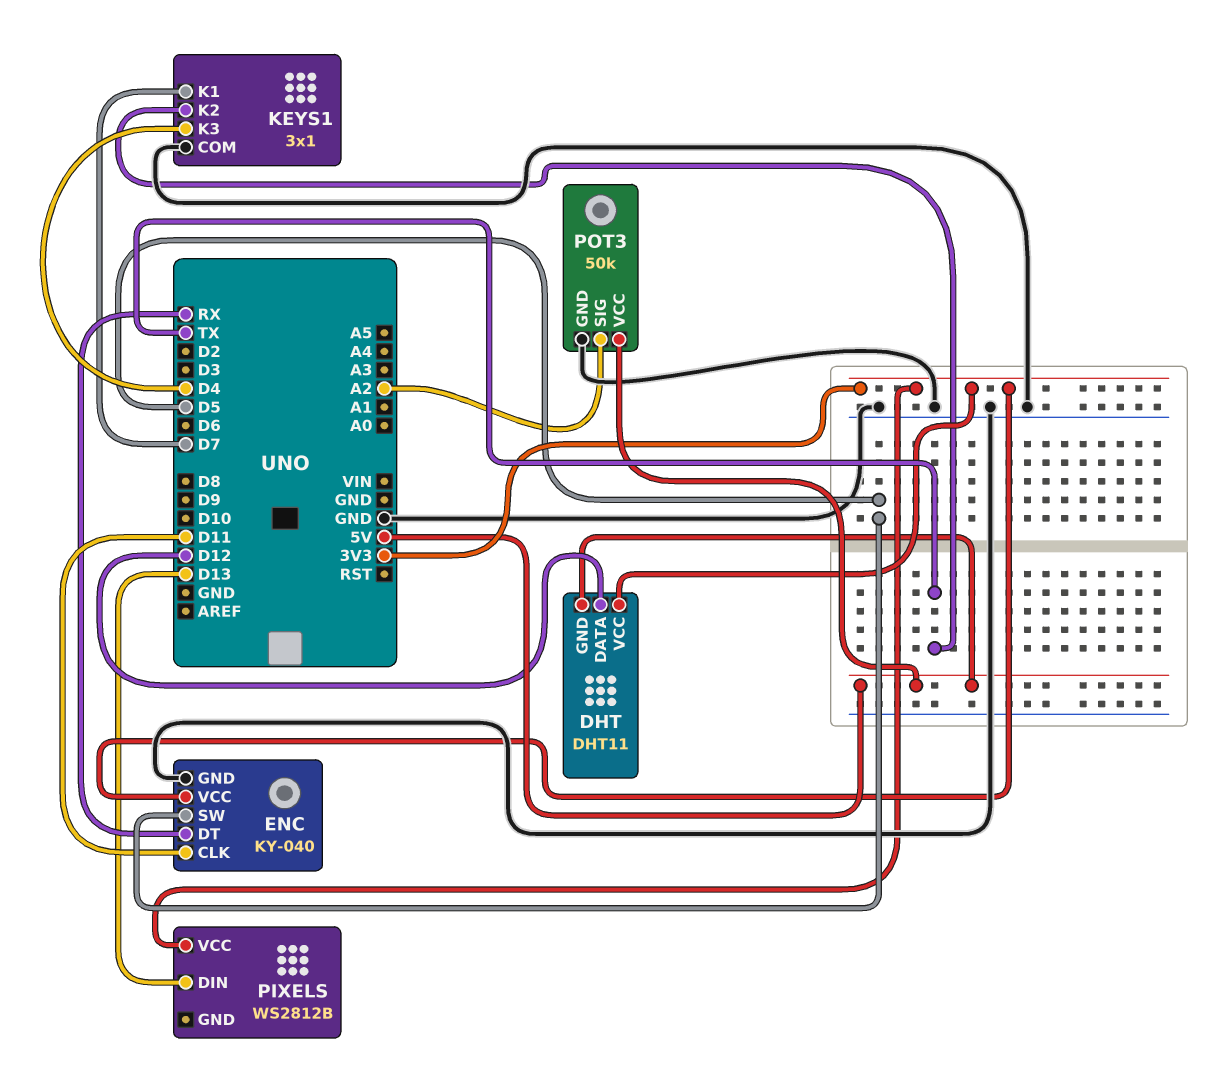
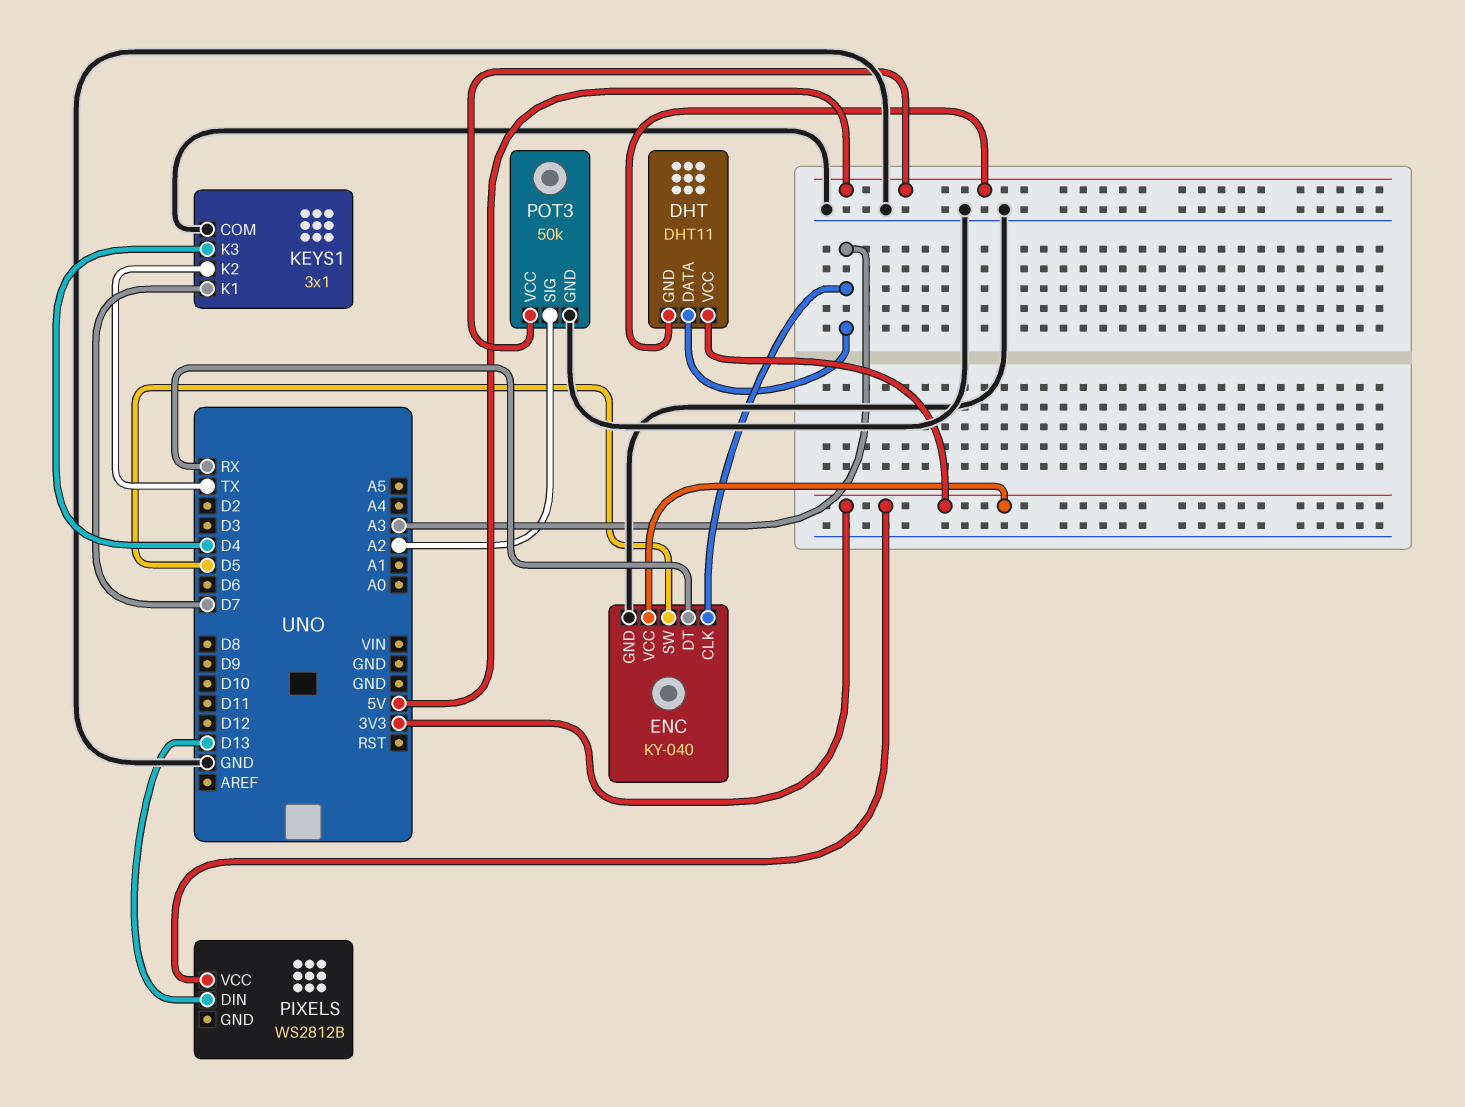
DHT pin DATA: D12 -> A3
ENC pin CLK: D11 -> A3

